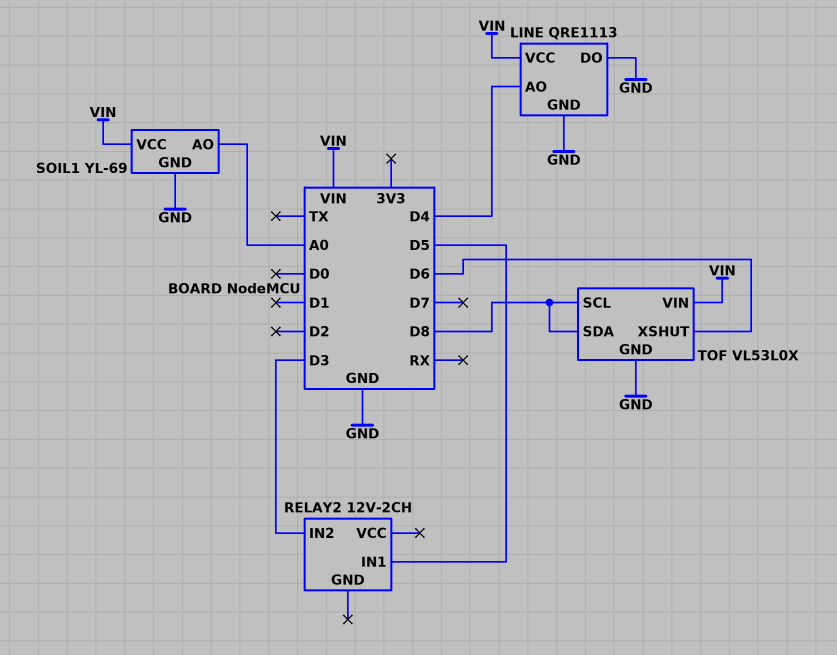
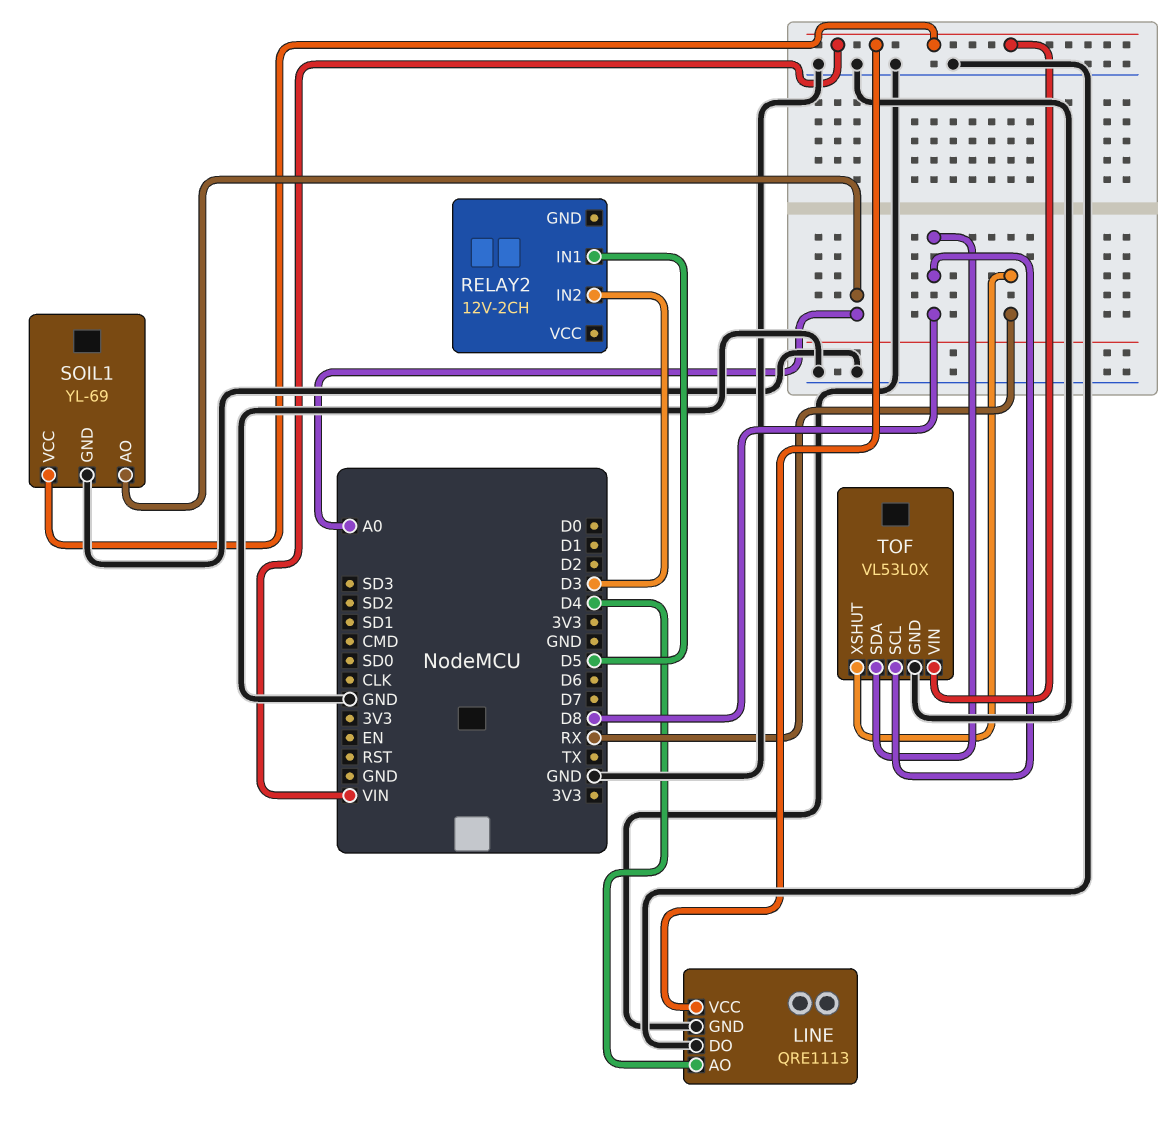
TOF pin XSHUT: D6 -> RX

